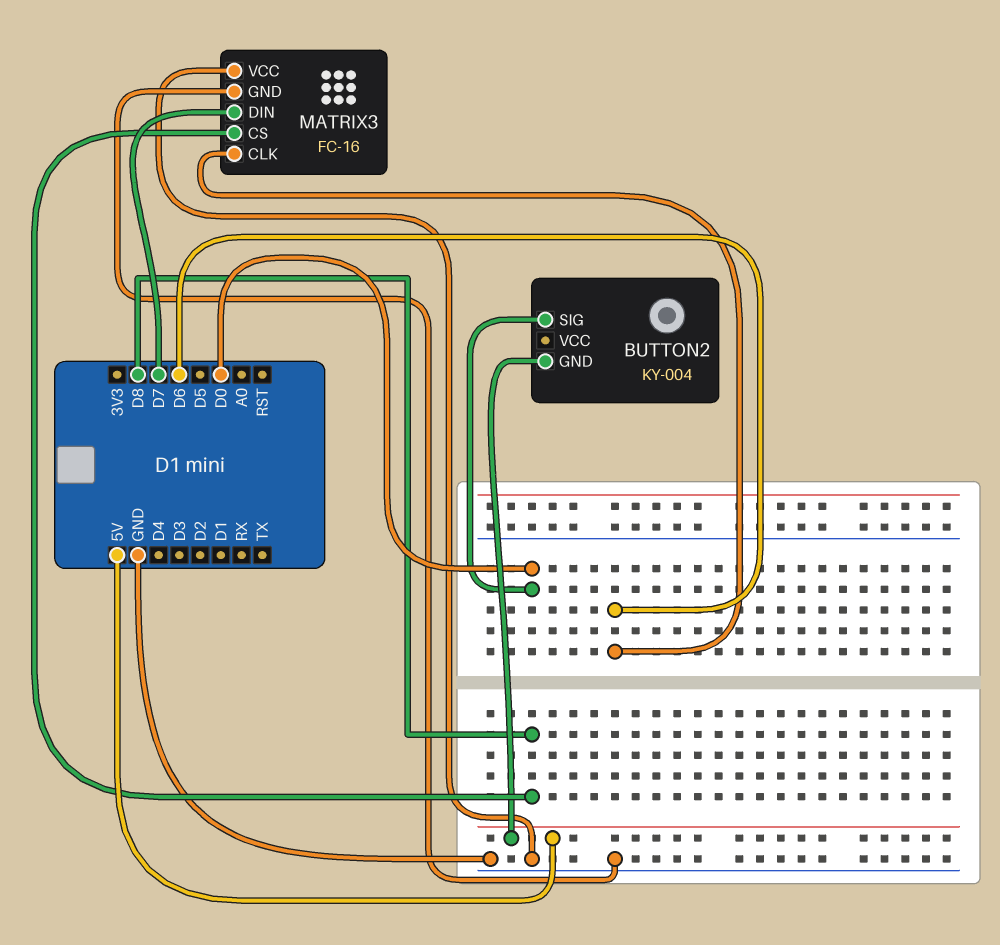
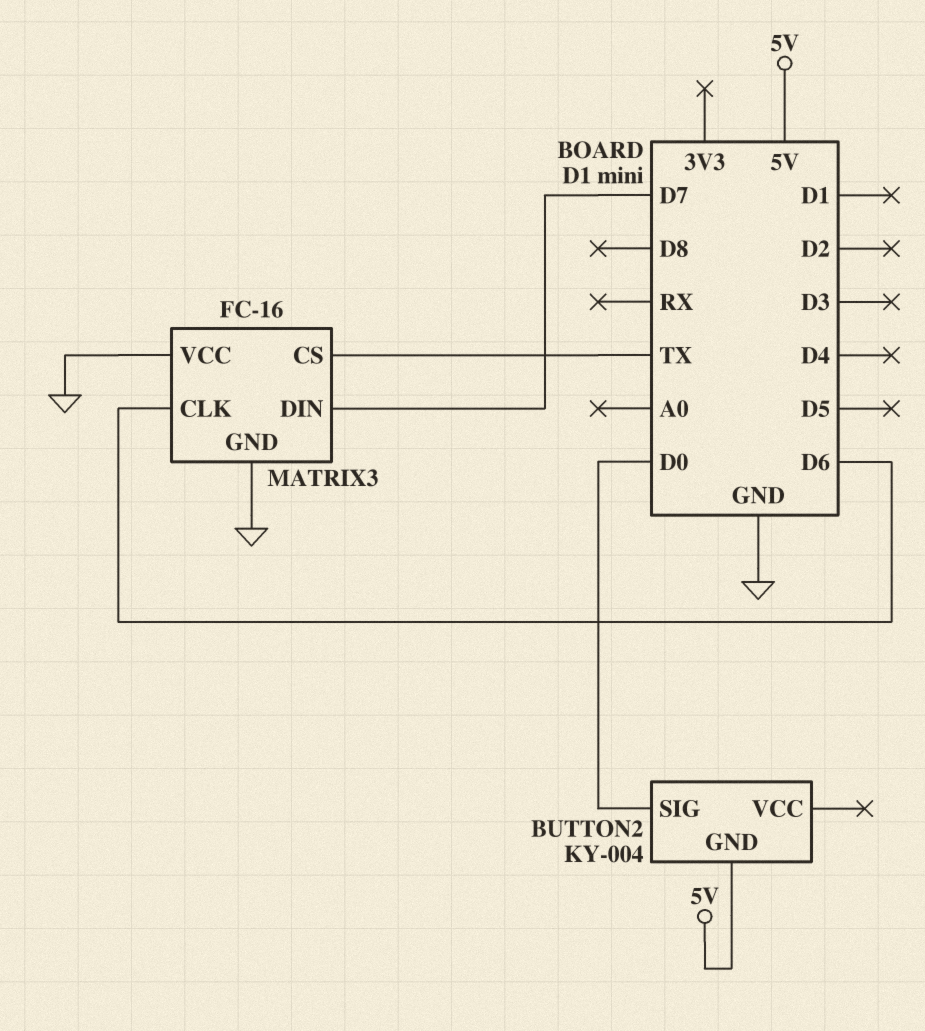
MATRIX3 pin CS: D8 -> TX

